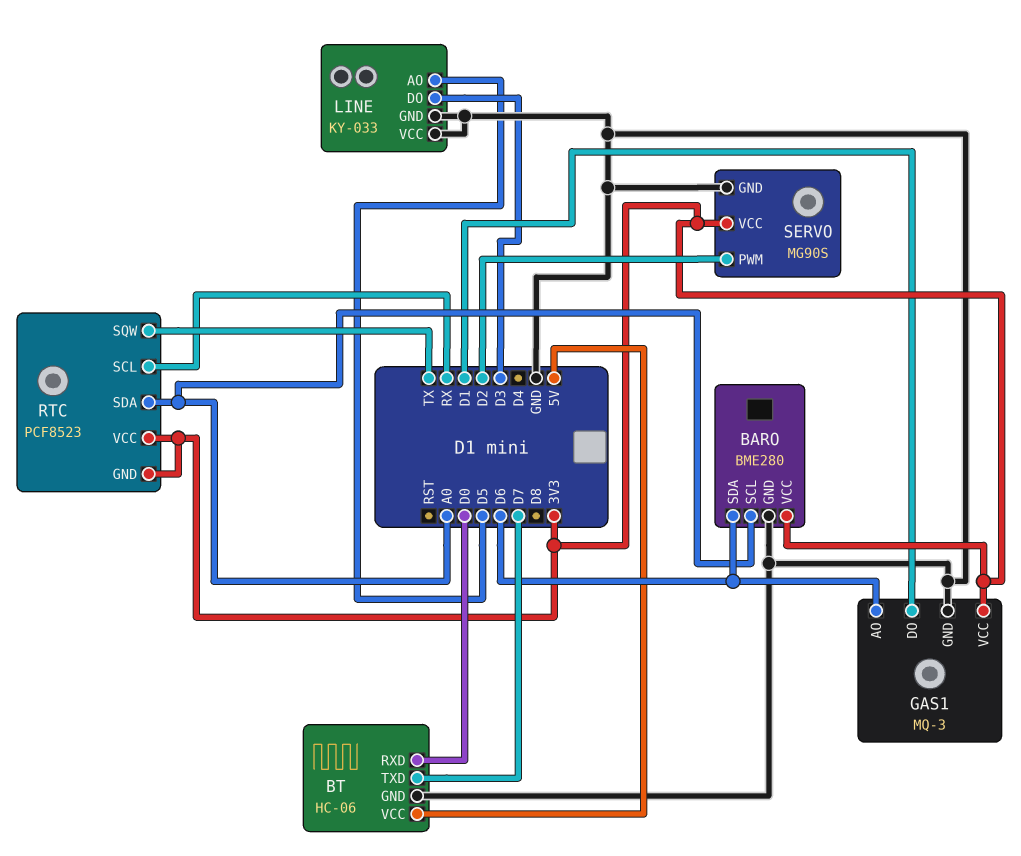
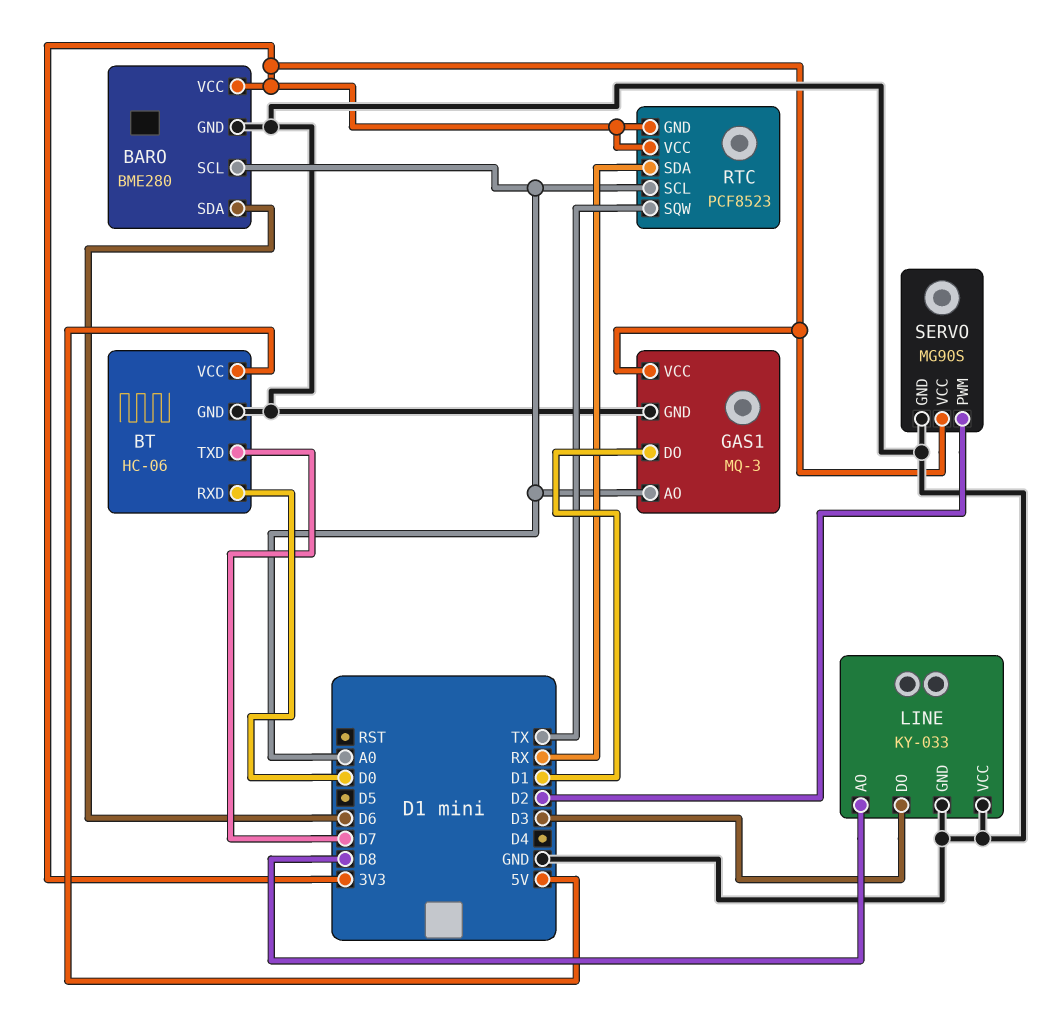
GAS1 pin AO: D6 -> A0
LINE pin AO: D5 -> D8
RTC pin SCL: RX -> A0
RTC pin SDA: A0 -> RX

